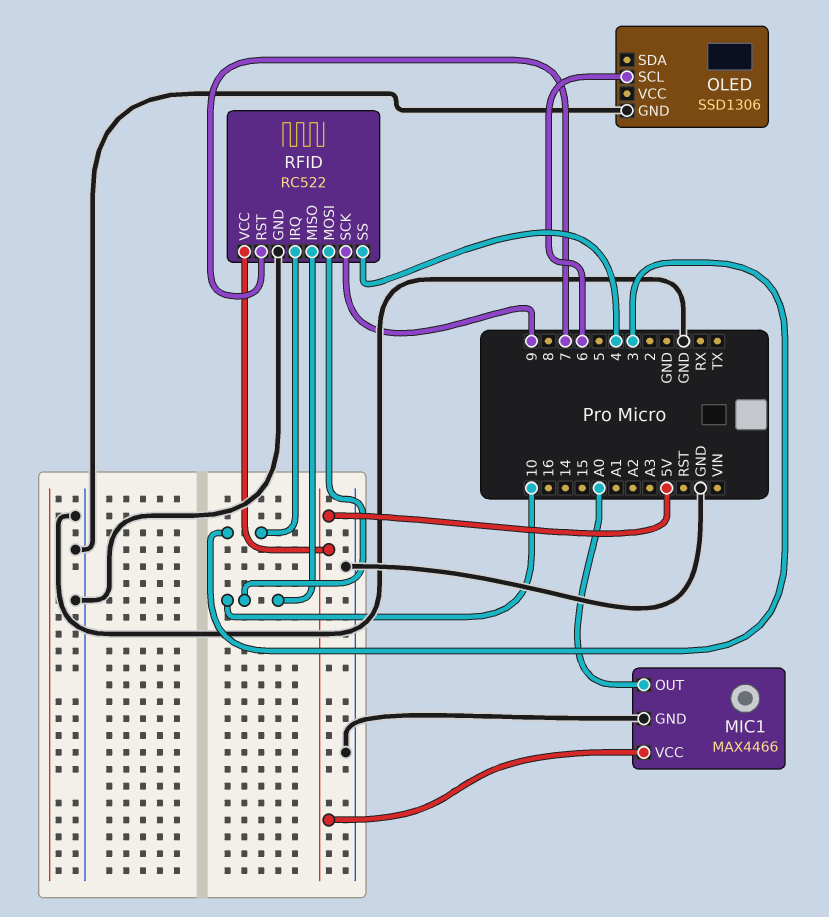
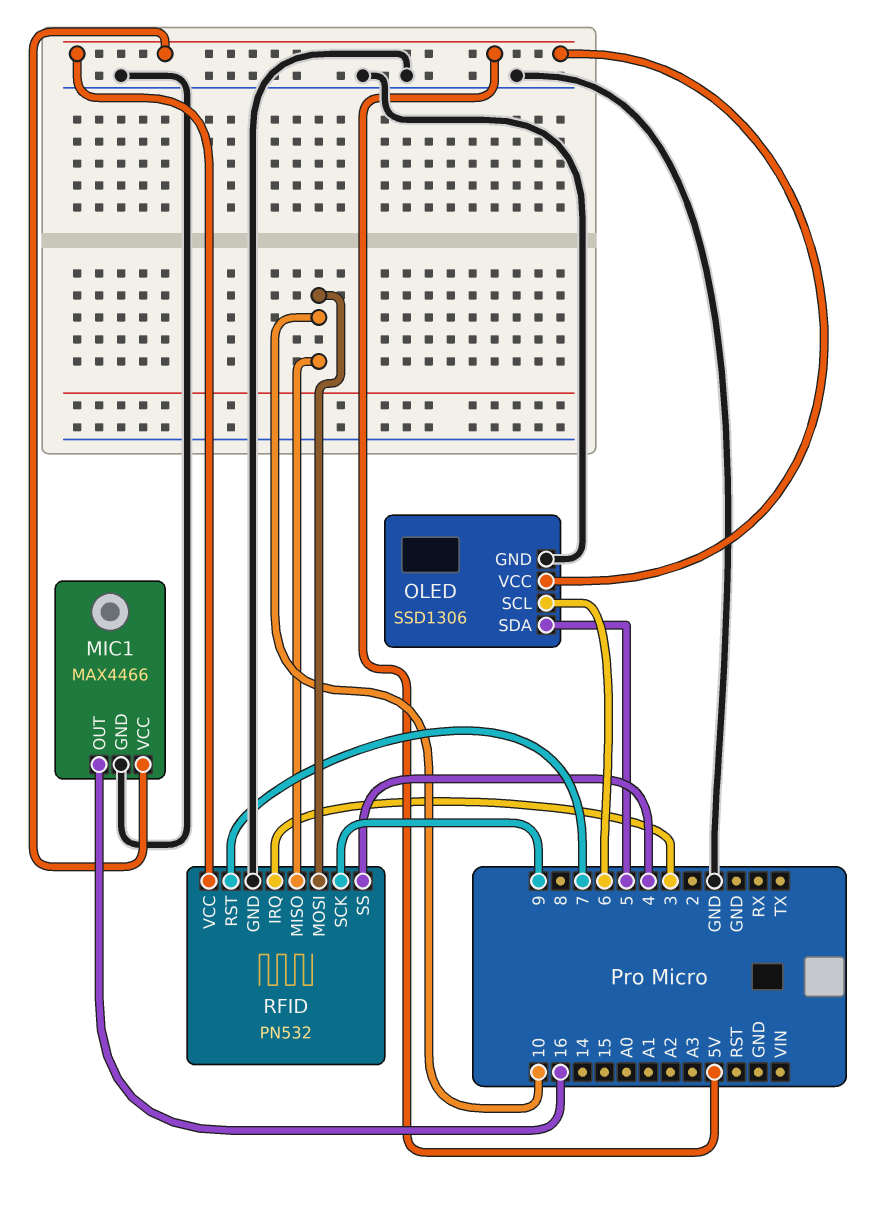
MIC1 pin OUT: A0 -> 16
OLED pin SDA: none -> 5
OLED pin VCC: none -> 5V
RFID: RC522 -> PN532

